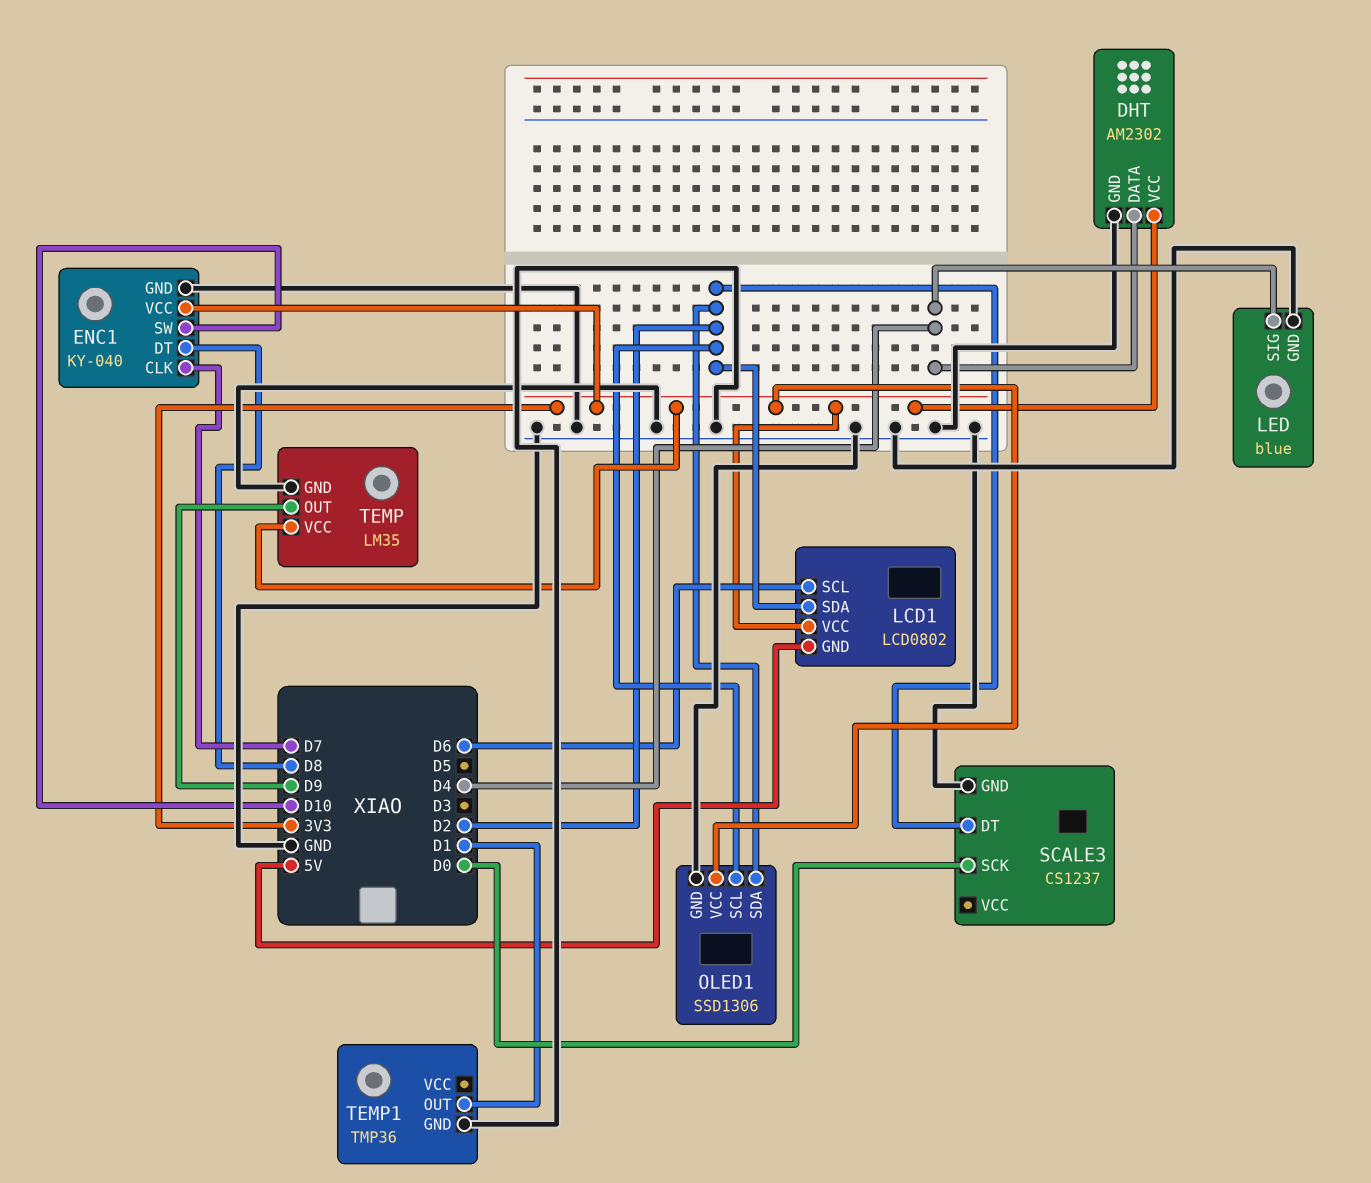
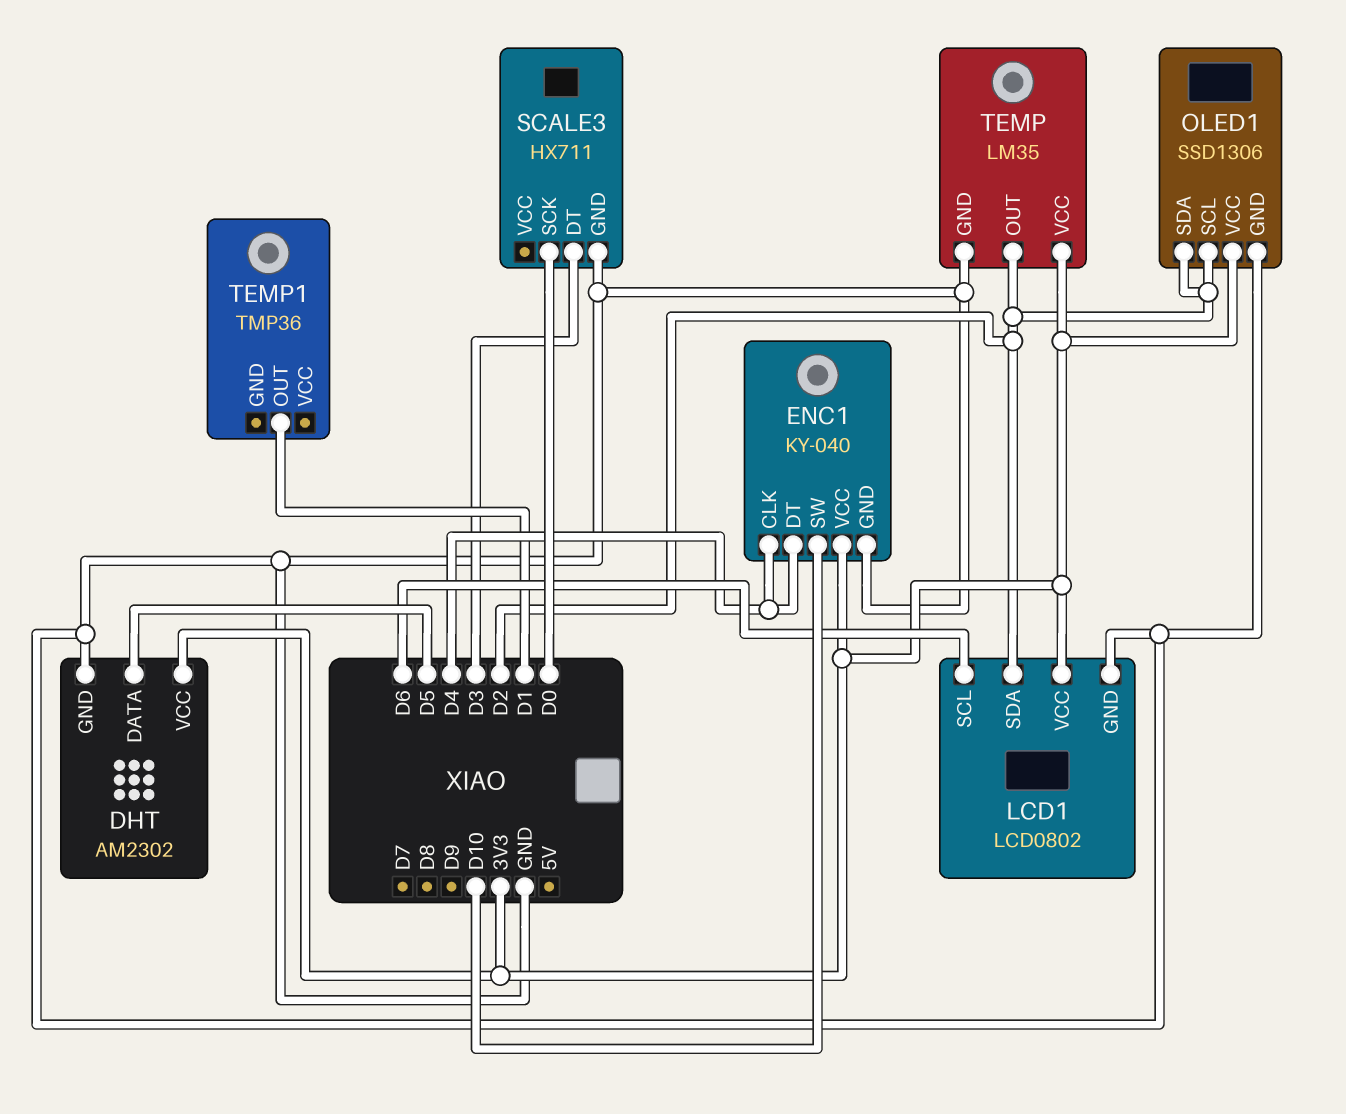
DHT pin DATA: D4 -> D5
ENC1 pin CLK: D7 -> D4
ENC1 pin DT: D8 -> D4
LCD1 pin GND: 5V -> GND
LED: blue -> none
LED pin GND: GND -> none
LED pin SIG: D4 -> none
SCALE3: CS1237 -> HX711
SCALE3 pin DT: D2 -> D3
TEMP pin OUT: D9 -> D2
TEMP1 pin GND: GND -> none

